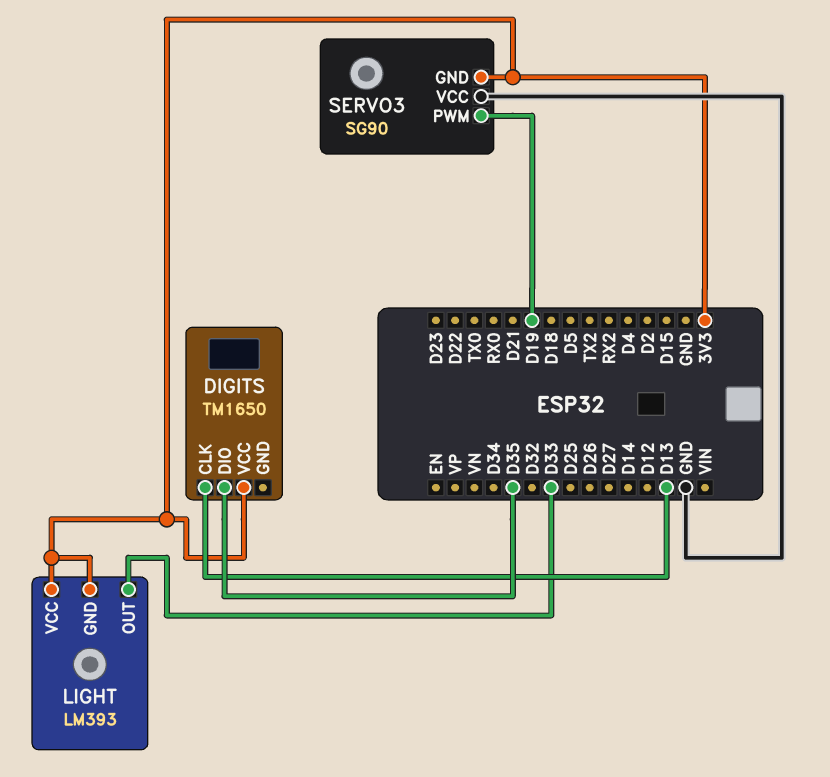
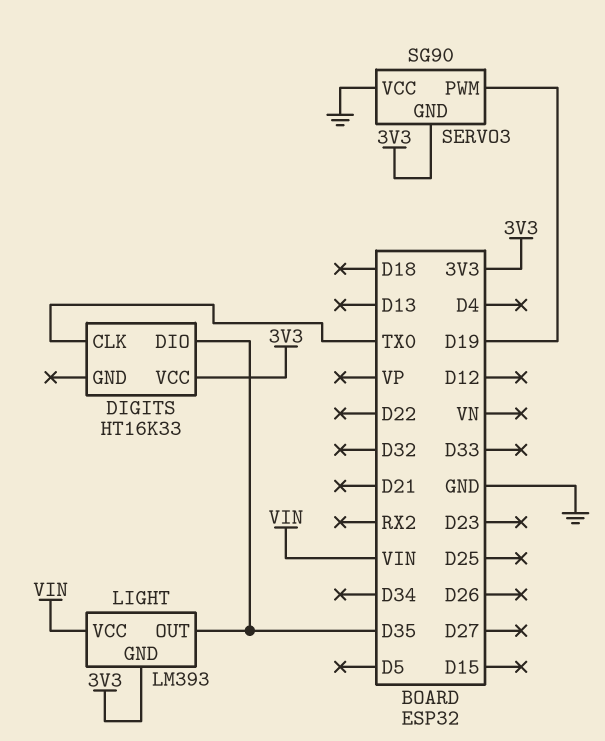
DIGITS: TM1650 -> HT16K33
DIGITS pin CLK: D13 -> TX0
LIGHT pin OUT: D33 -> D35
LIGHT pin VCC: 3V3 -> VIN

